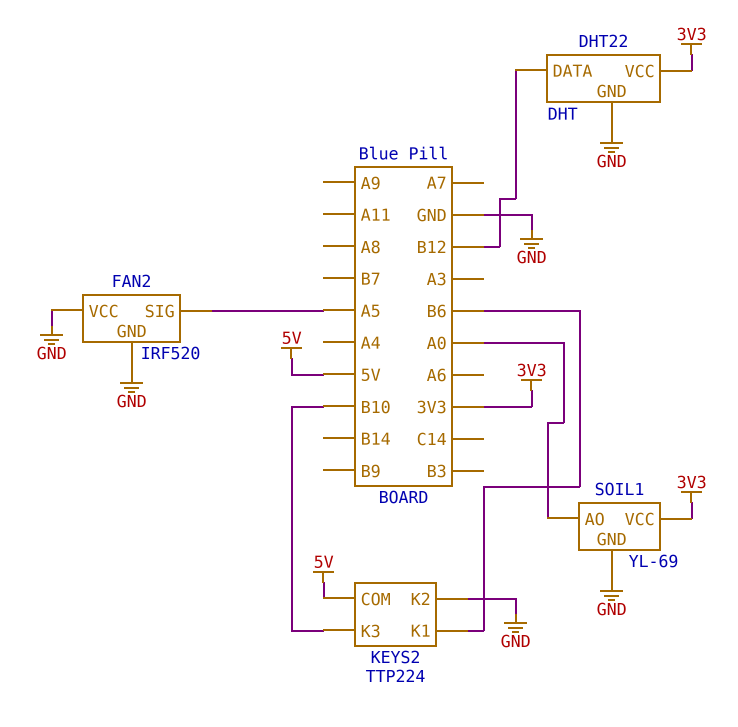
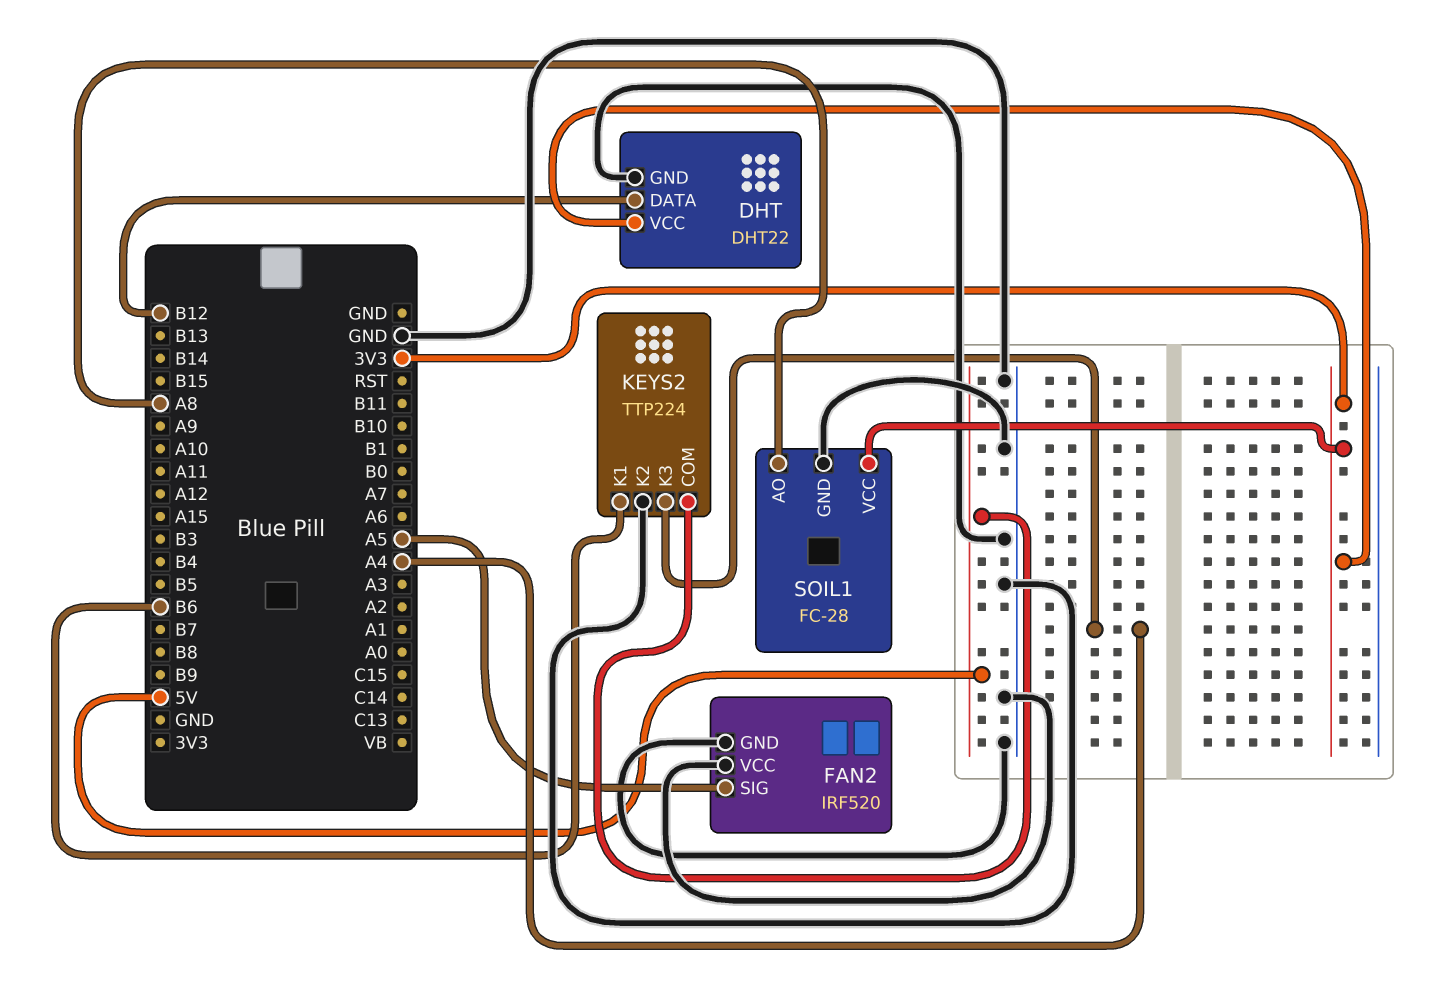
KEYS2 pin K3: B10 -> A4
SOIL1: YL-69 -> FC-28
SOIL1 pin AO: A0 -> A8

